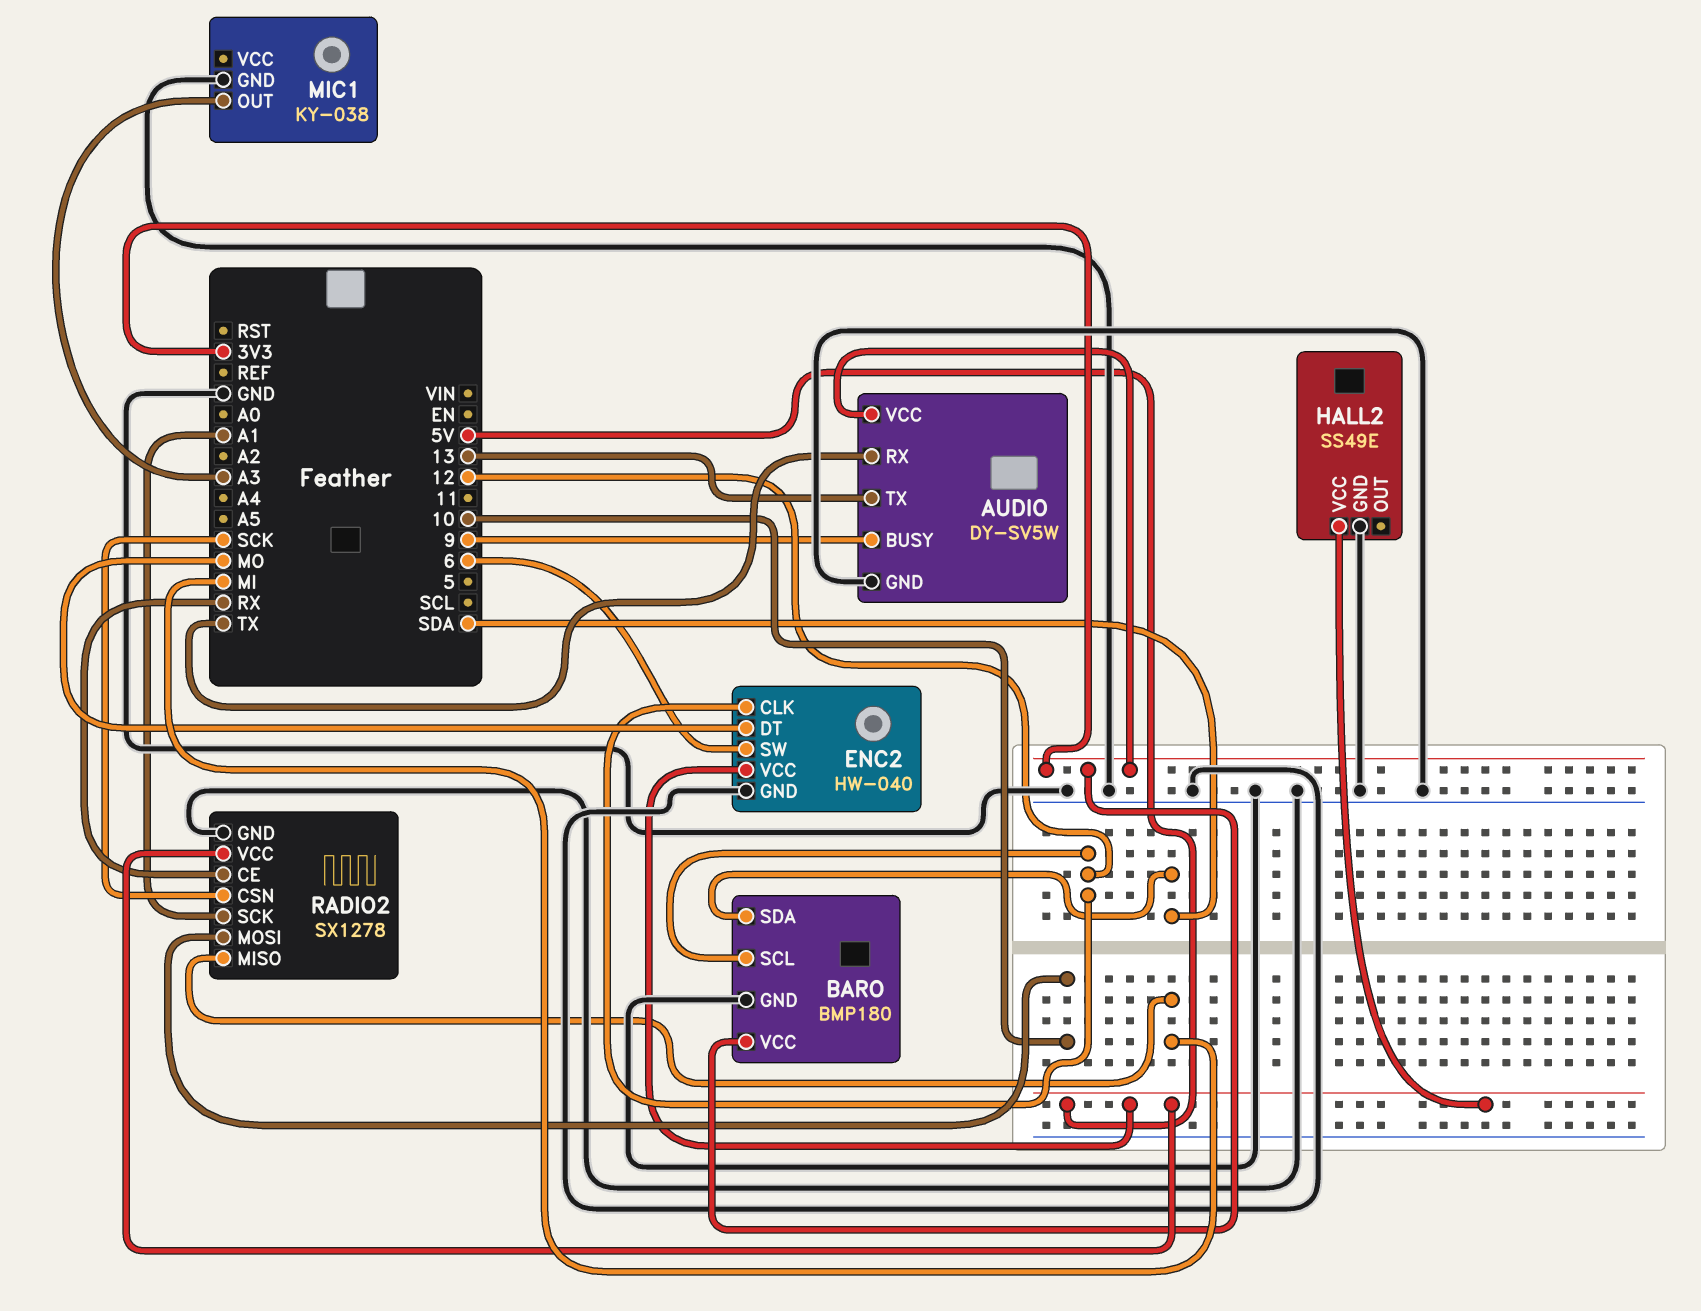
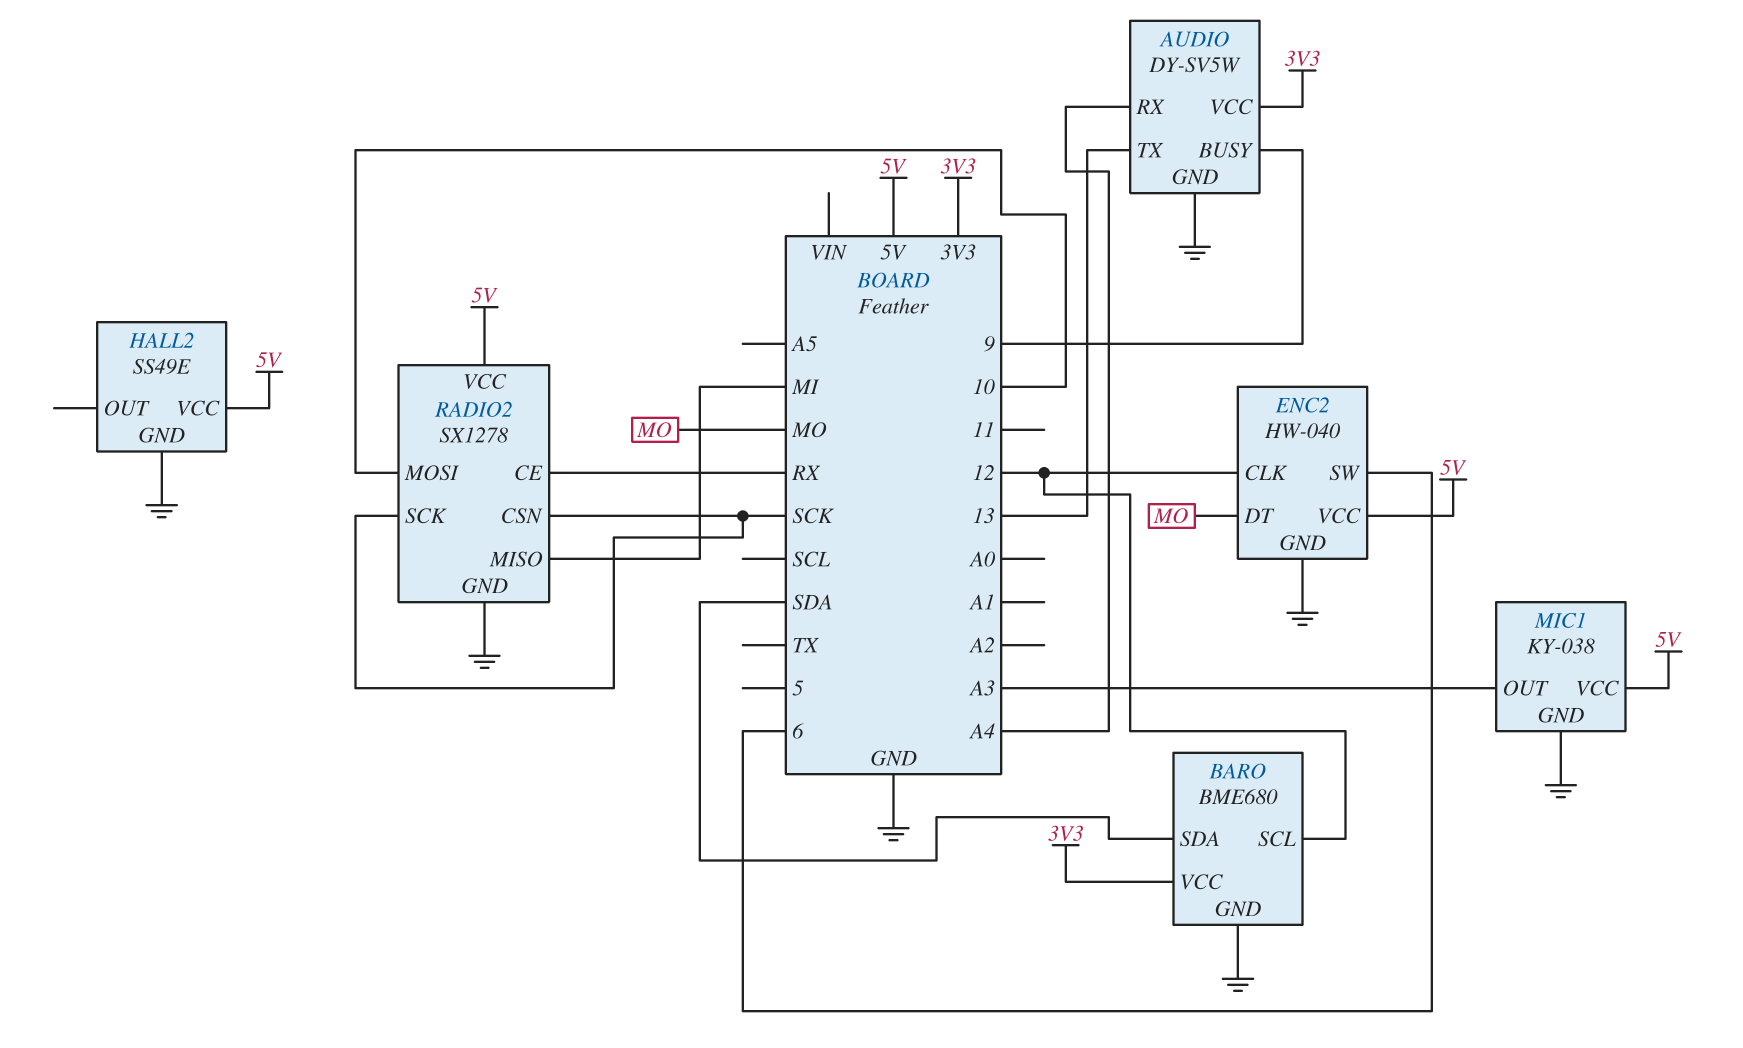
AUDIO pin RX: TX -> A4
BARO: BMP180 -> BME680
MIC1 pin VCC: none -> 5V
RADIO2 pin SCK: A1 -> SCK

